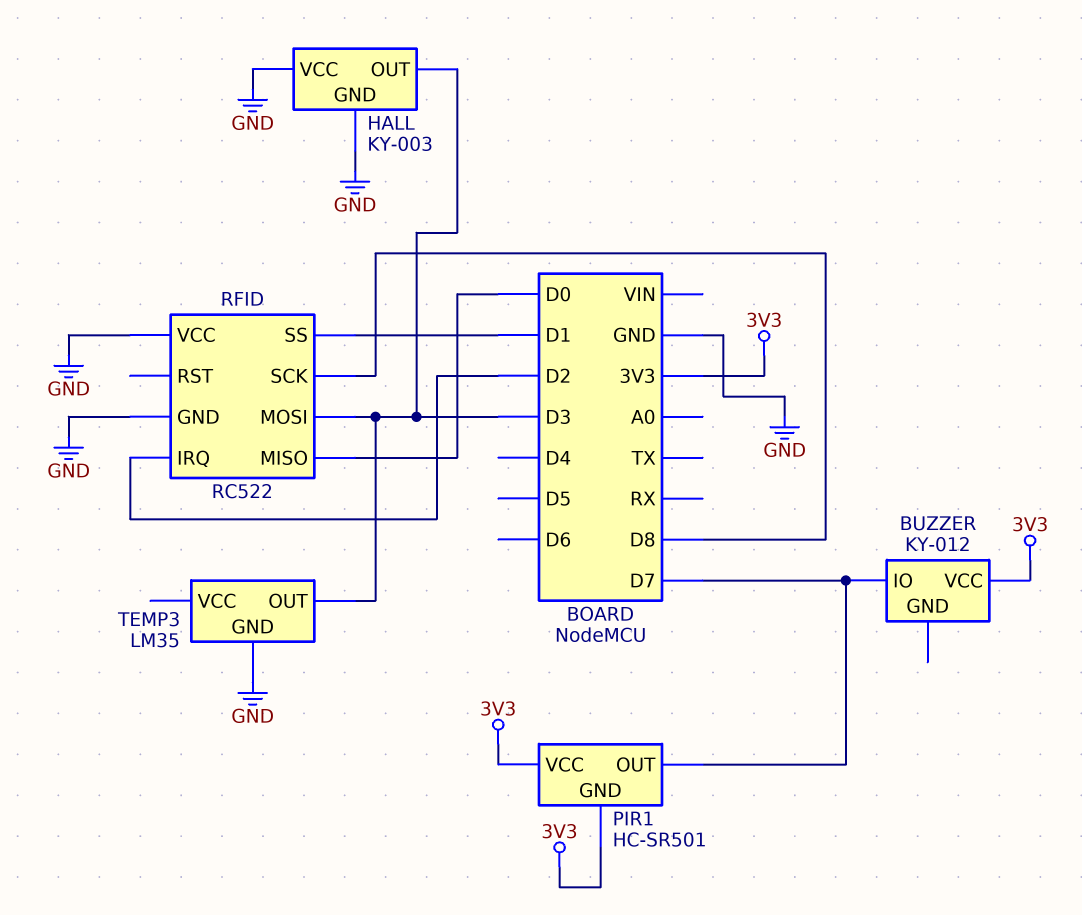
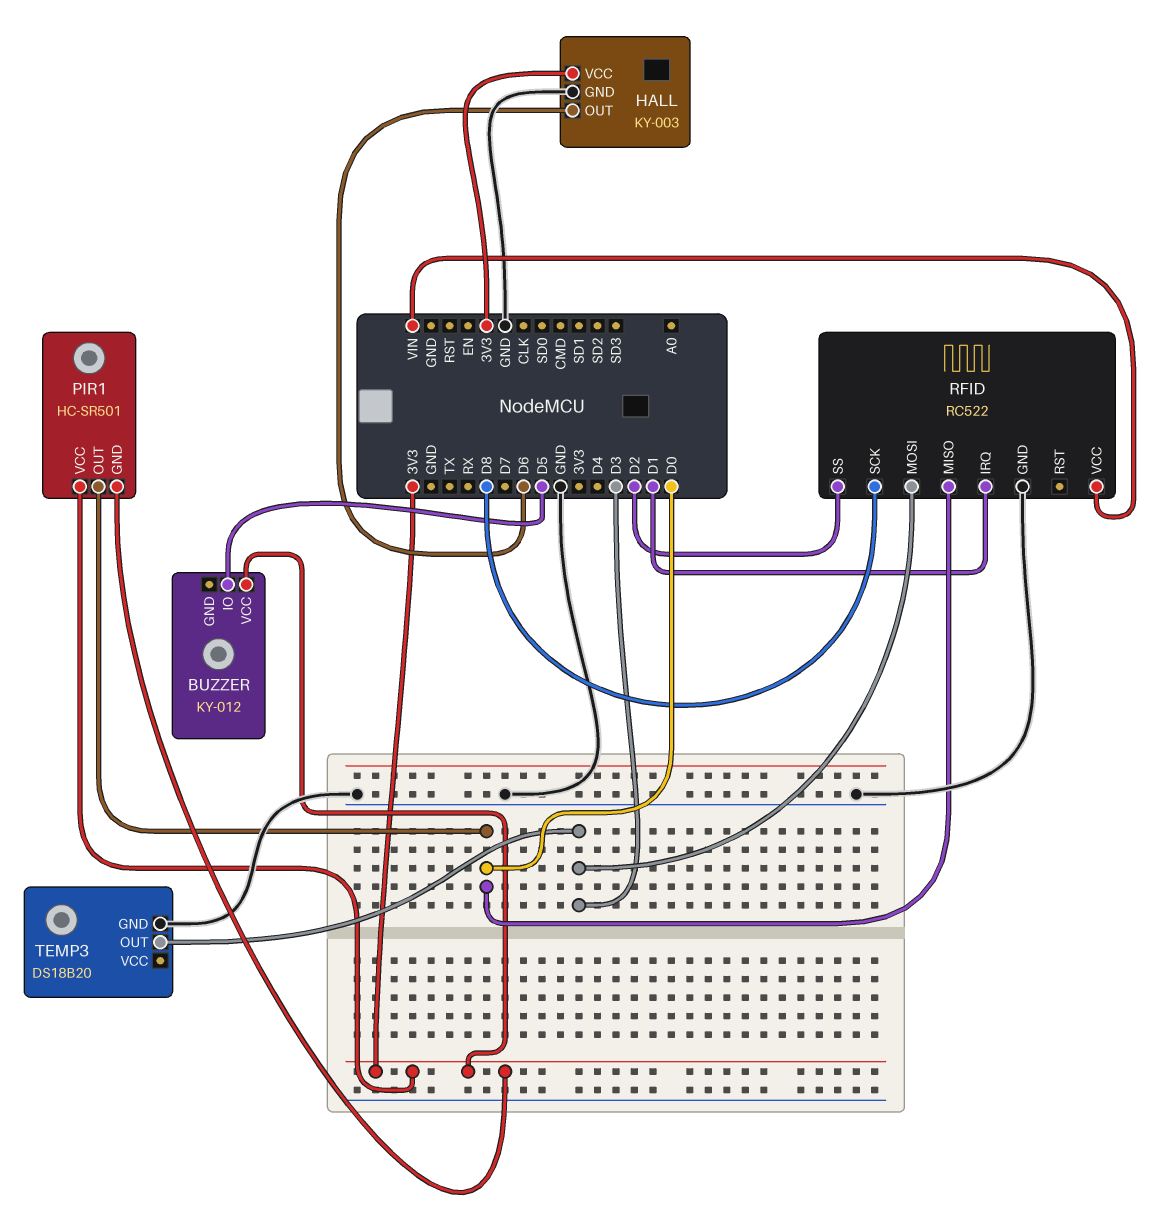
BUZZER pin IO: D7 -> D5
HALL pin OUT: D3 -> D6
HALL pin VCC: GND -> 3V3
PIR1 pin OUT: D7 -> D0
RFID pin IRQ: D2 -> D1
RFID pin SS: D1 -> D2
RFID pin VCC: GND -> VIN
TEMP3: LM35 -> DS18B20

